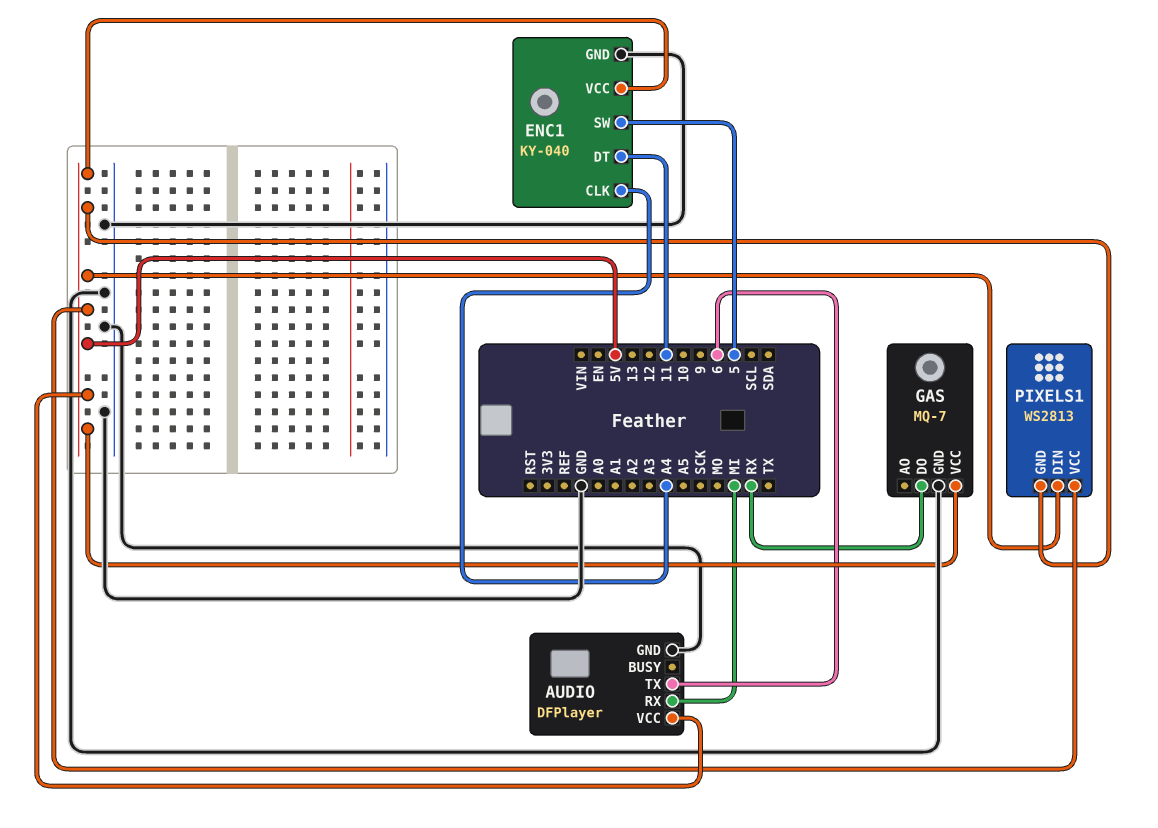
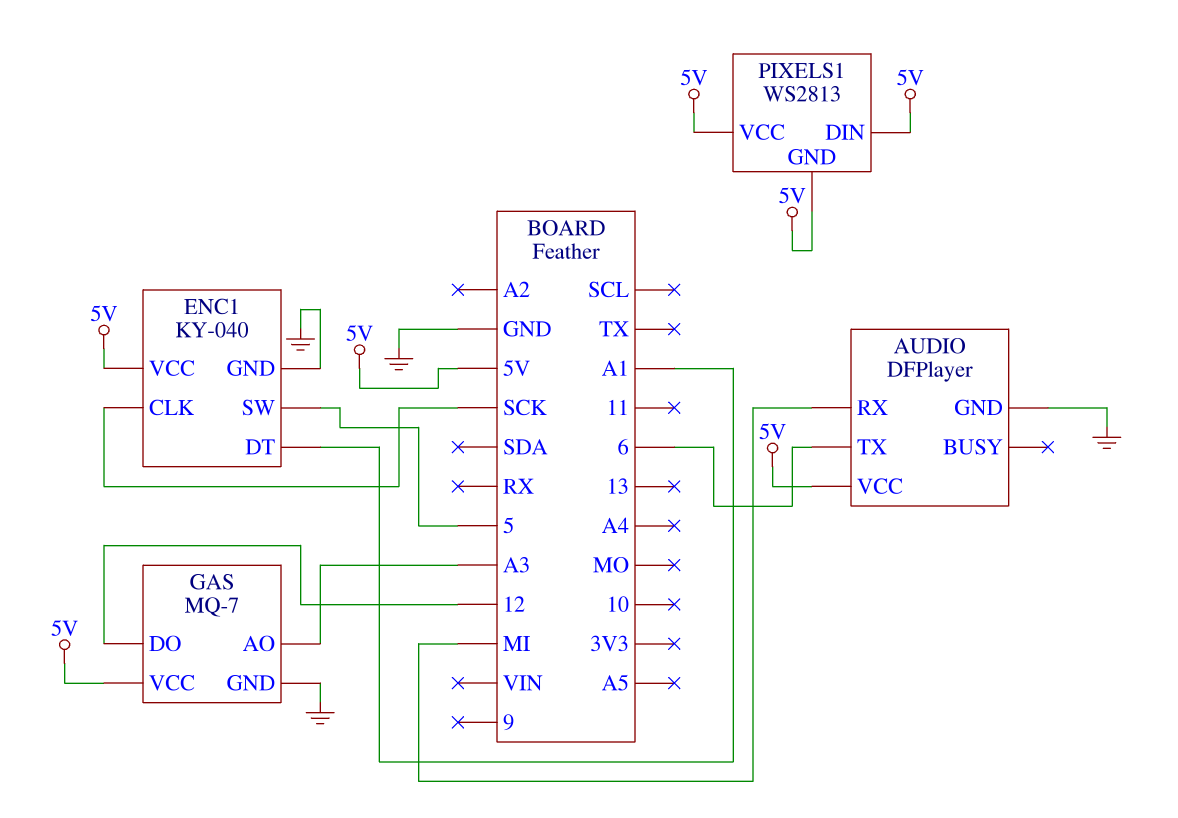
ENC1 pin CLK: A4 -> SCK
ENC1 pin DT: 11 -> A1
GAS pin AO: none -> A3
GAS pin DO: RX -> 12

